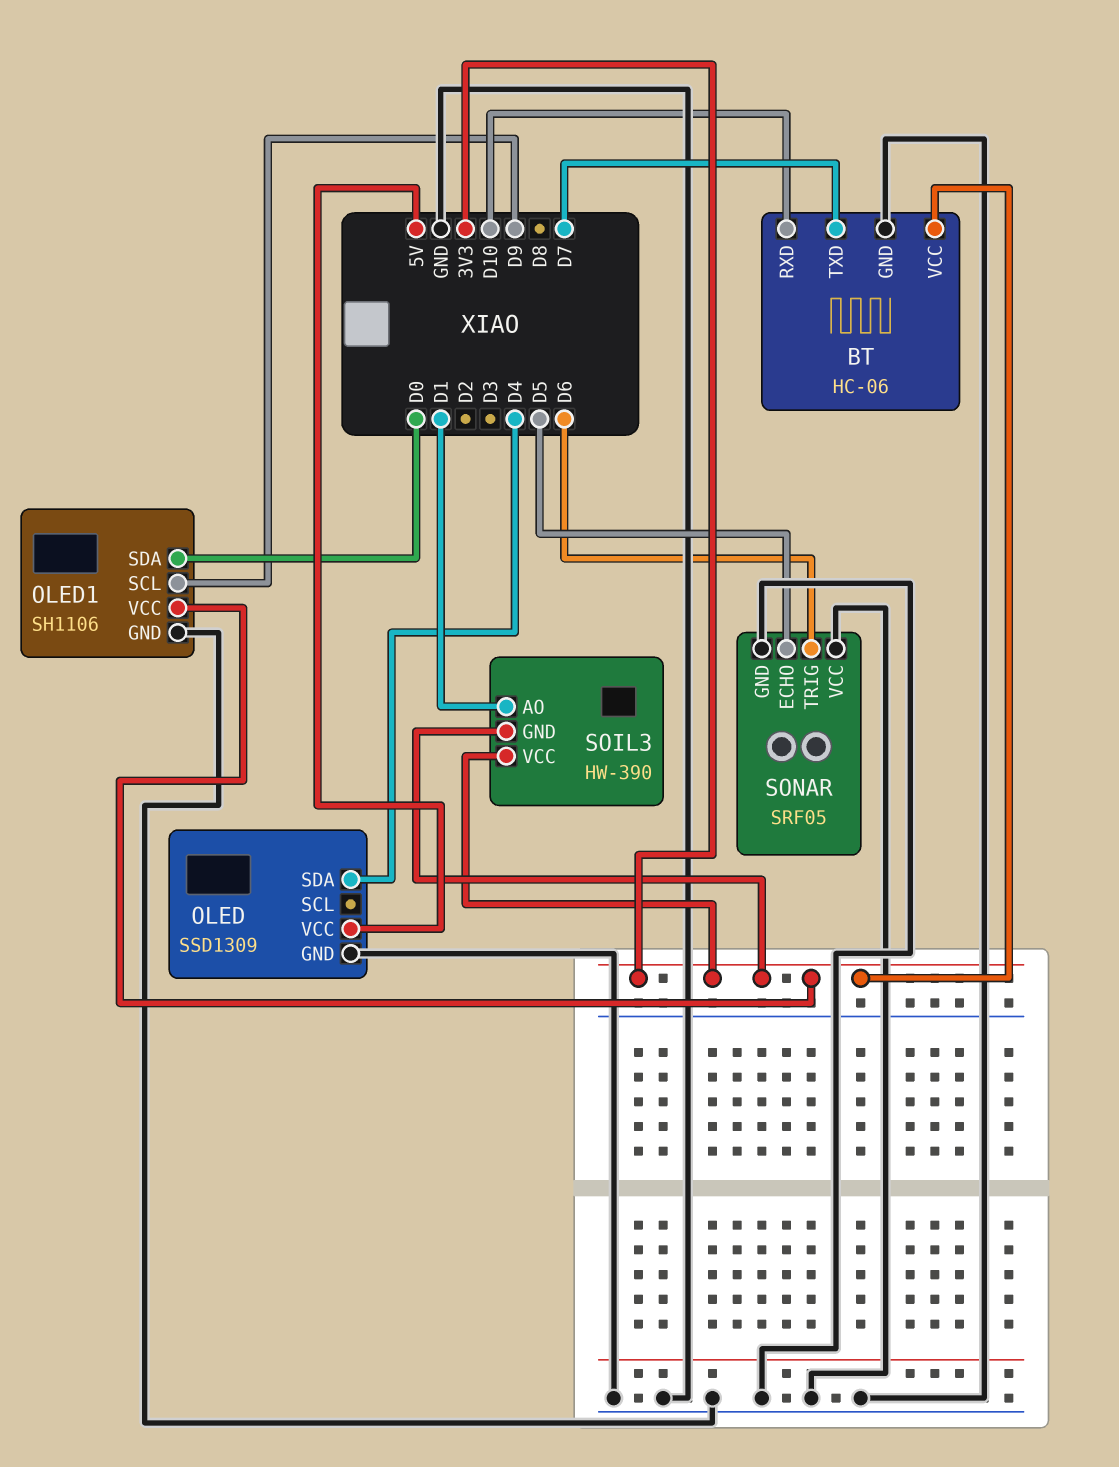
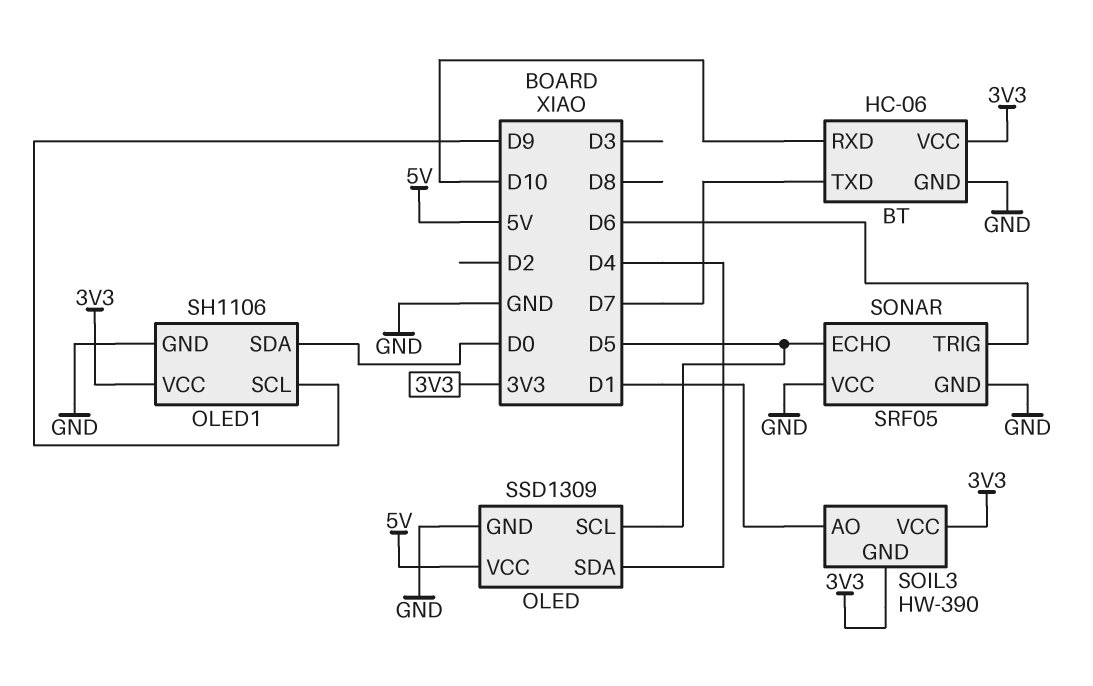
OLED pin SCL: none -> D5

